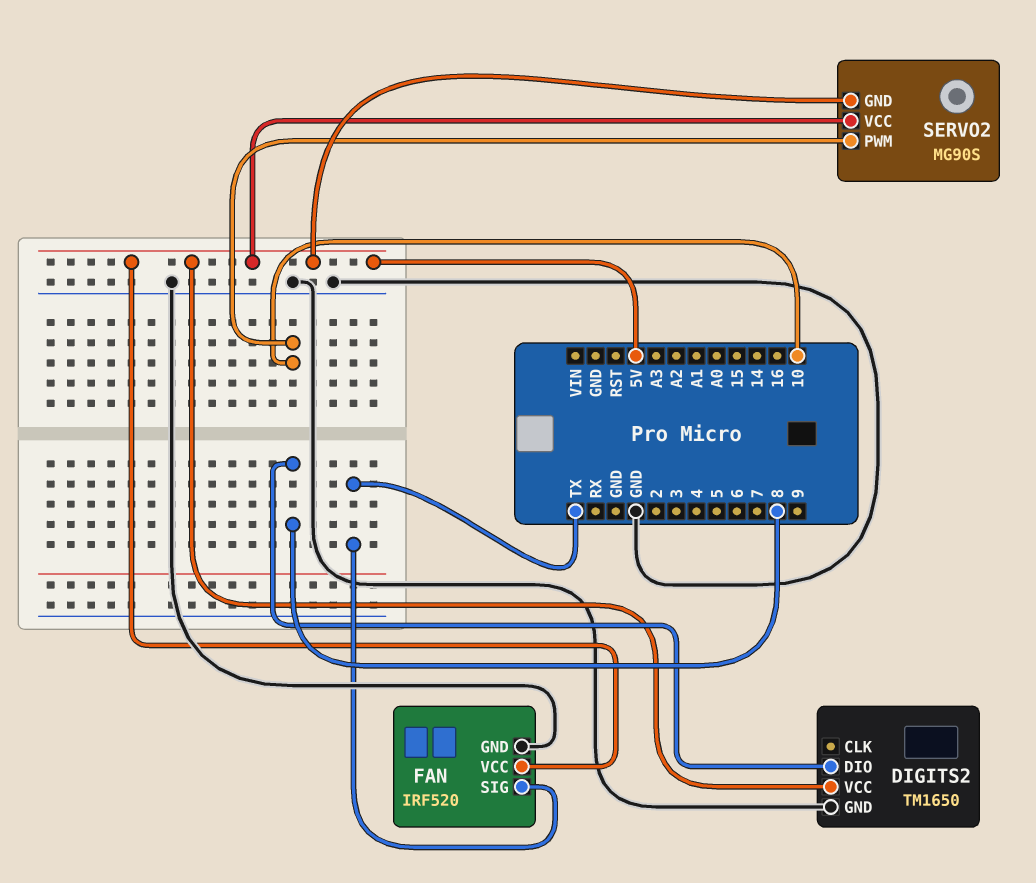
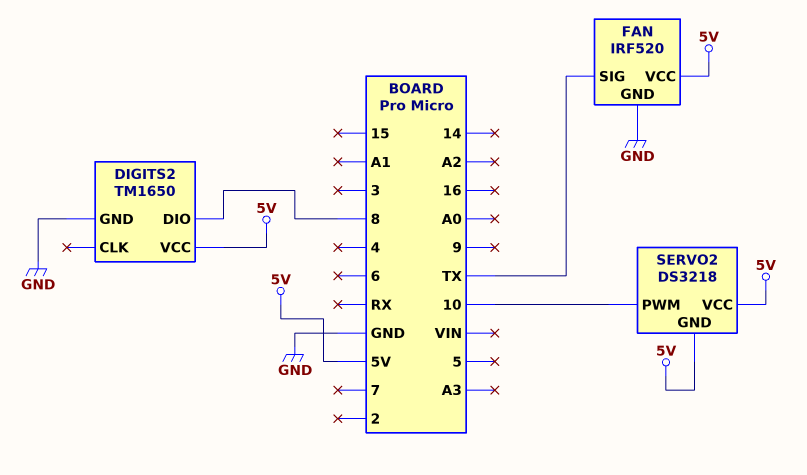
SERVO2: MG90S -> DS3218

